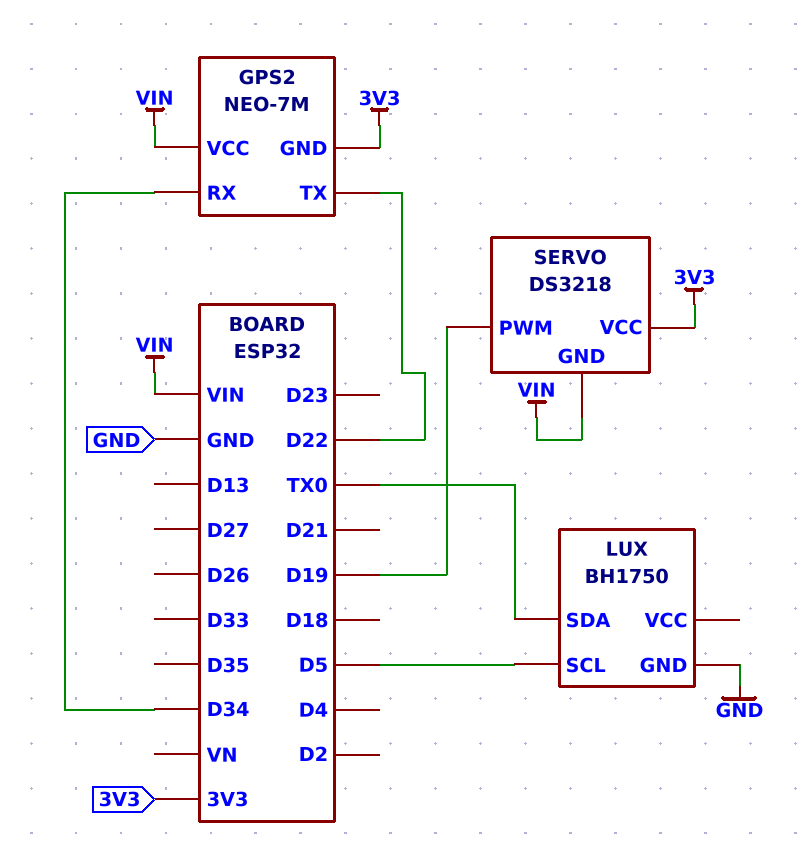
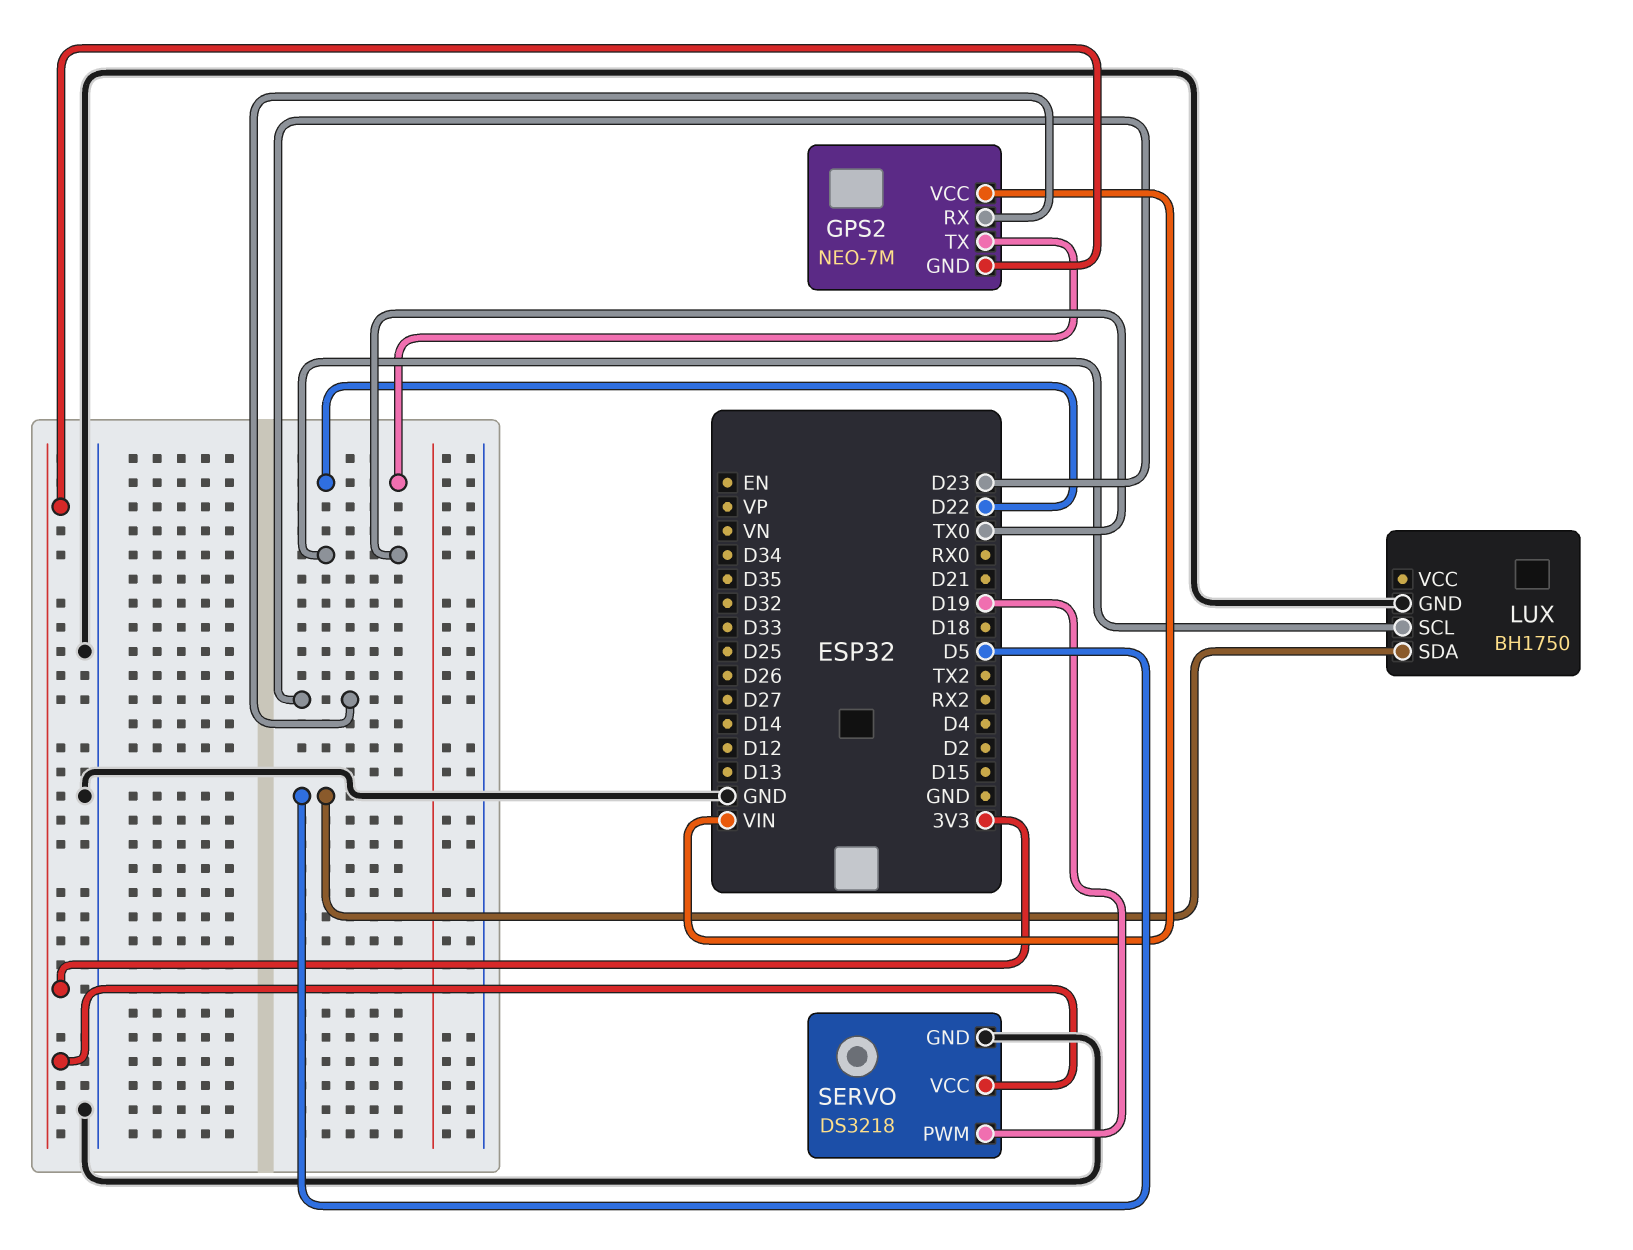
GPS2 pin RX: D34 -> D23
LUX pin SCL: D5 -> TX0
LUX pin SDA: TX0 -> D5
SERVO pin GND: VIN -> GND

